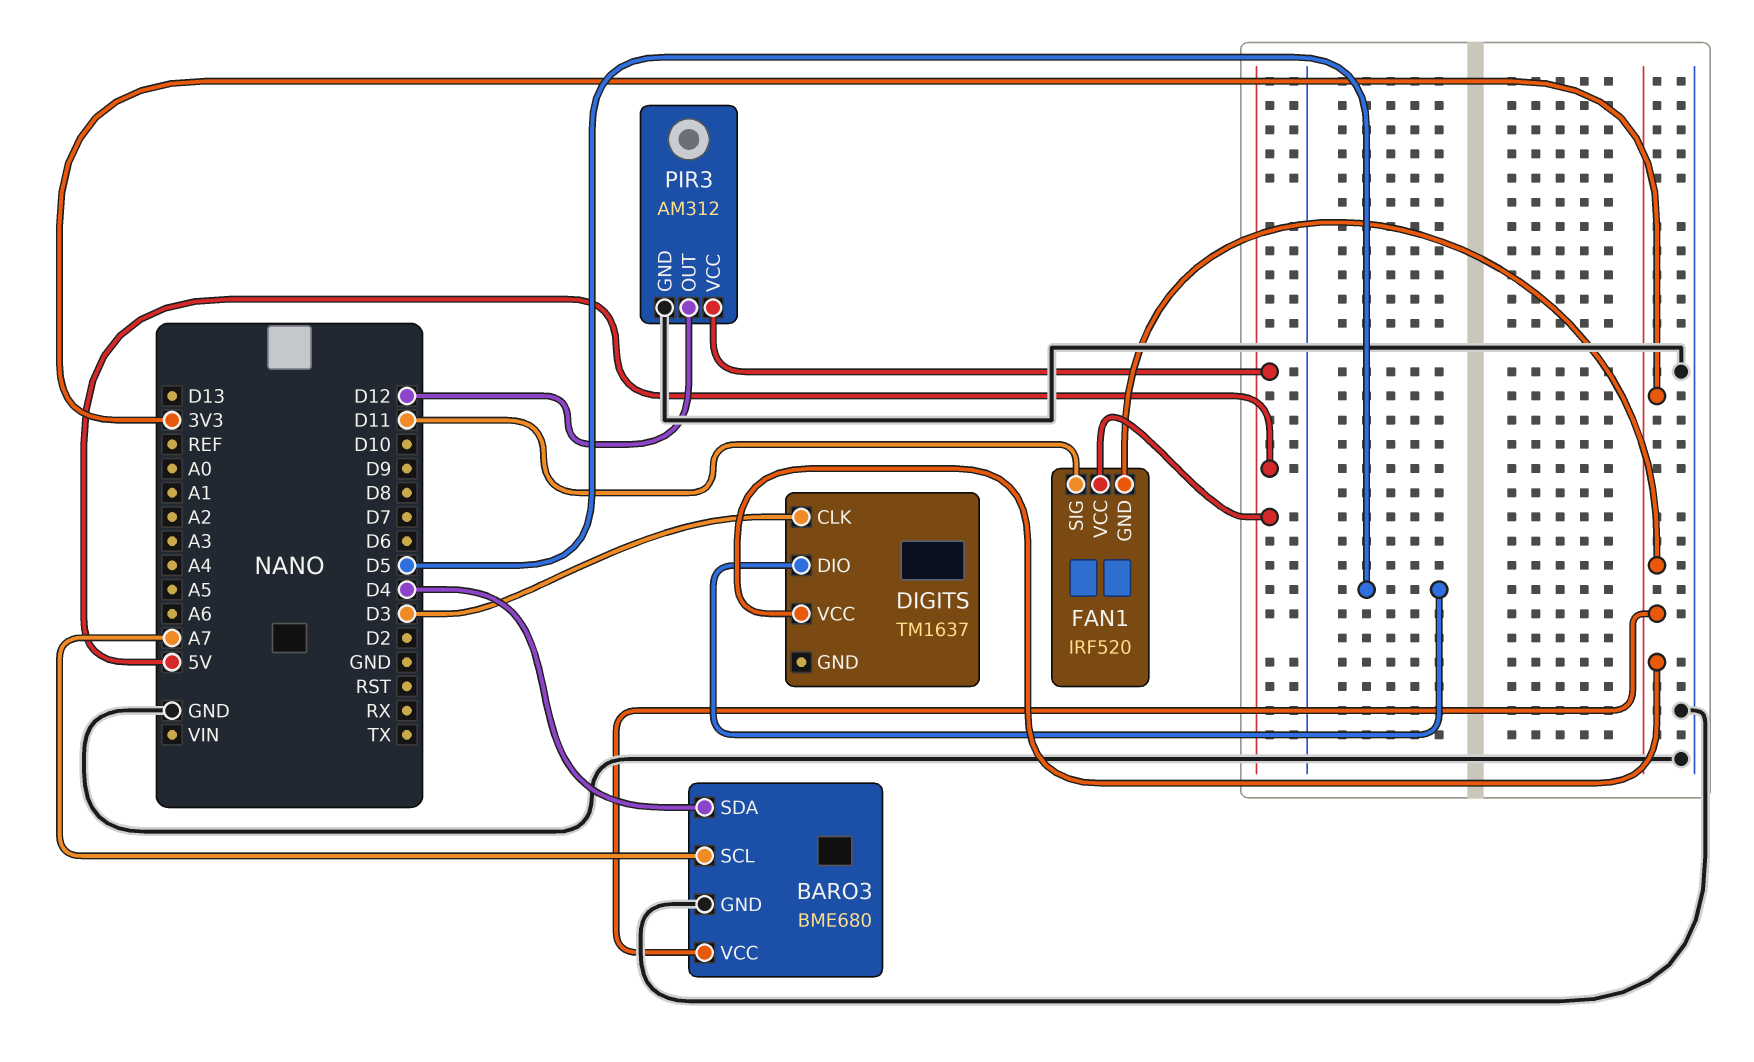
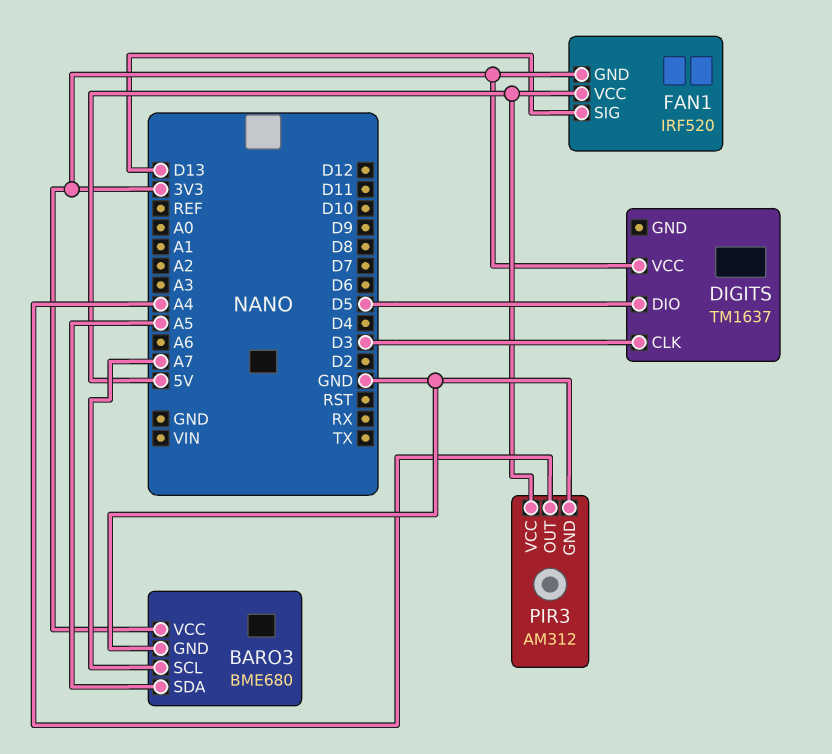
BARO3 pin SDA: D4 -> A5
FAN1 pin SIG: D11 -> D13
PIR3 pin OUT: D12 -> A4

